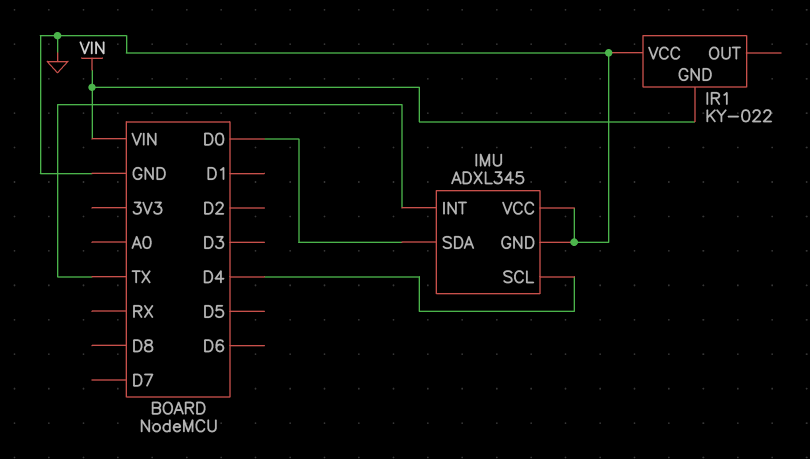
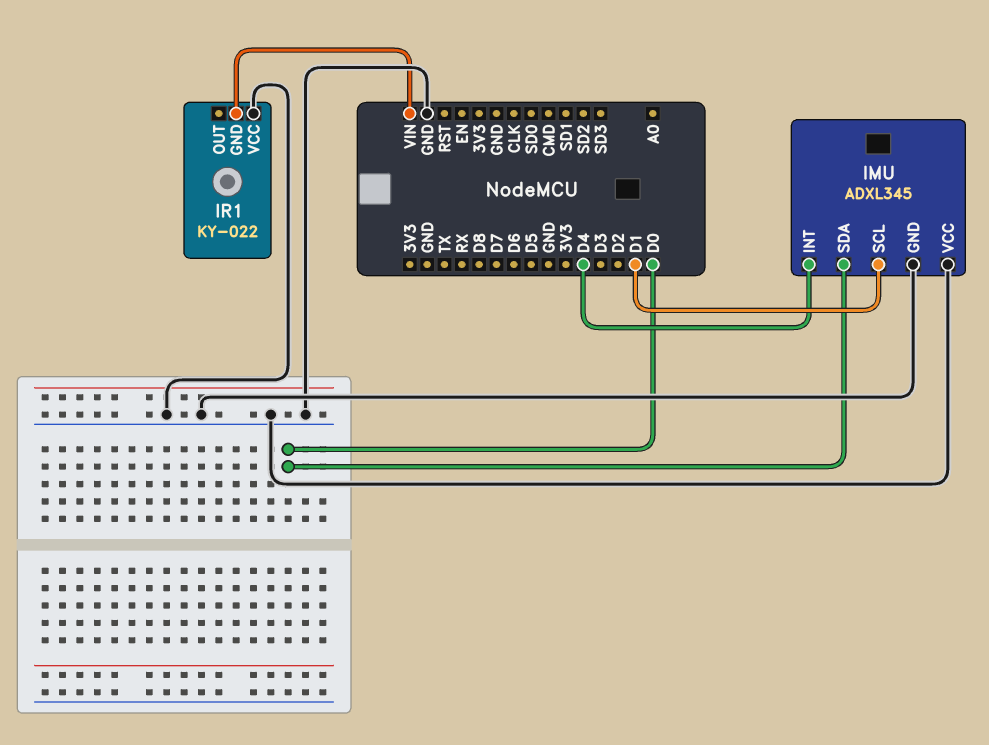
IMU pin INT: TX -> D4
IMU pin SCL: D4 -> D1

